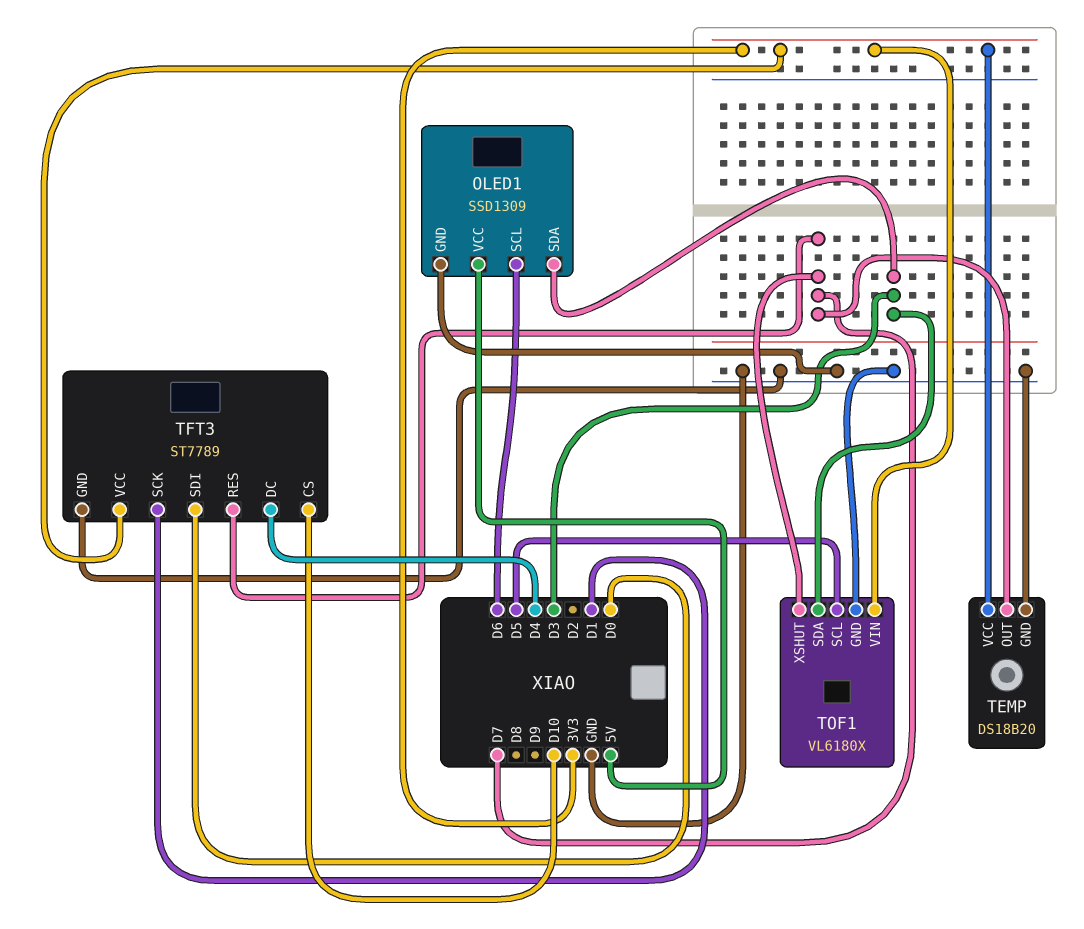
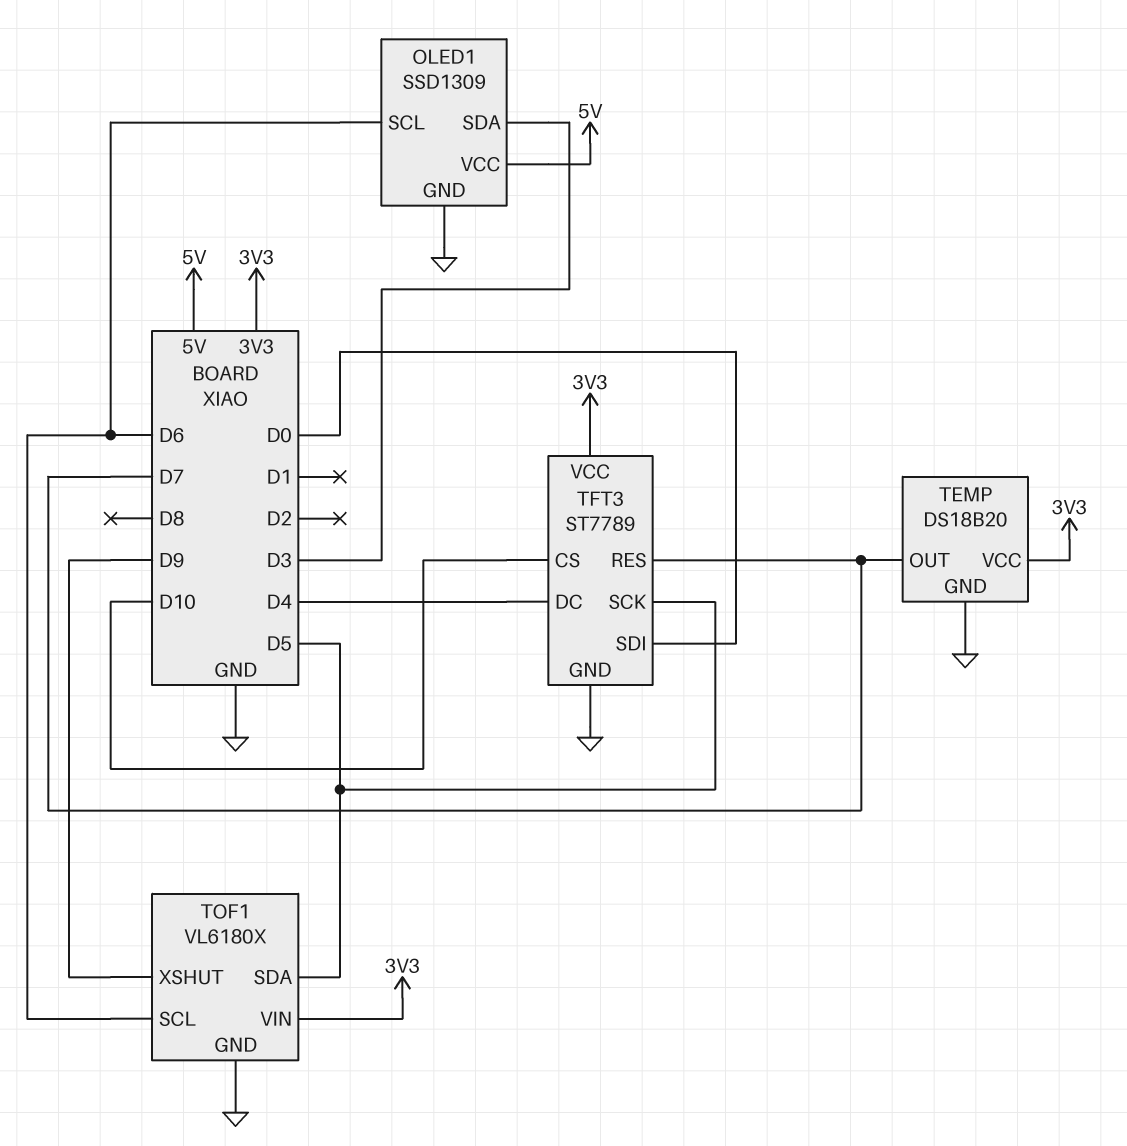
TFT3 pin SCK: D1 -> D5
TOF1 pin SCL: D5 -> D6
TOF1 pin SDA: D3 -> D5
TOF1 pin XSHUT: D7 -> D9

